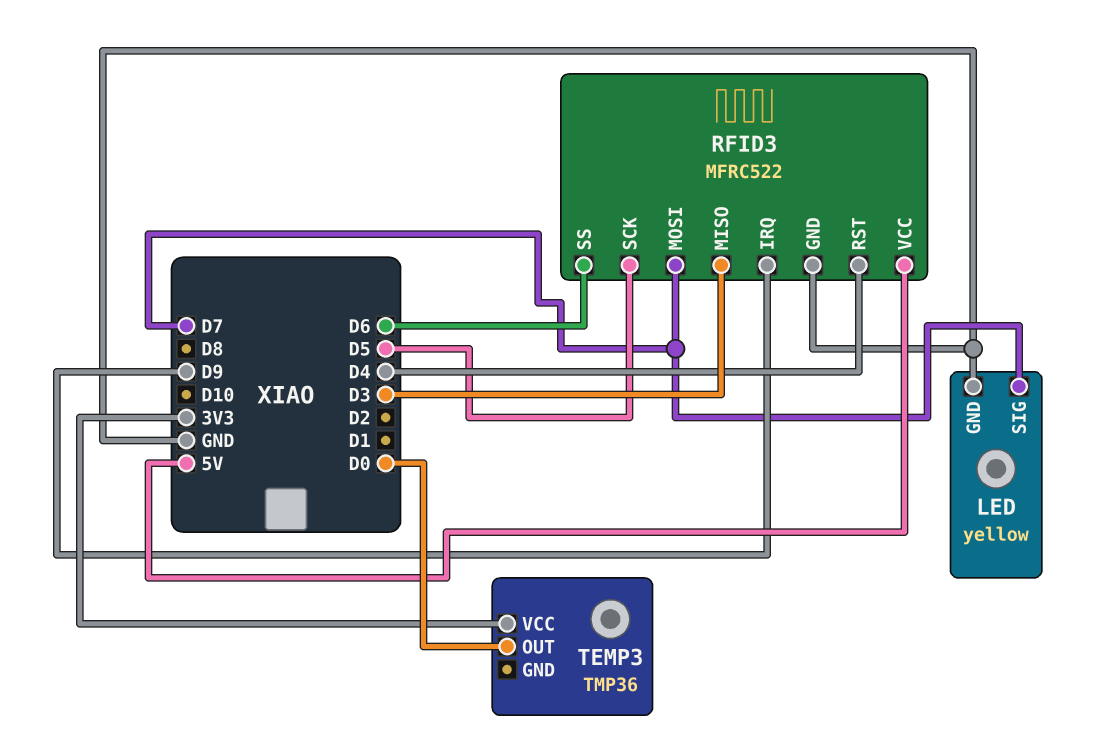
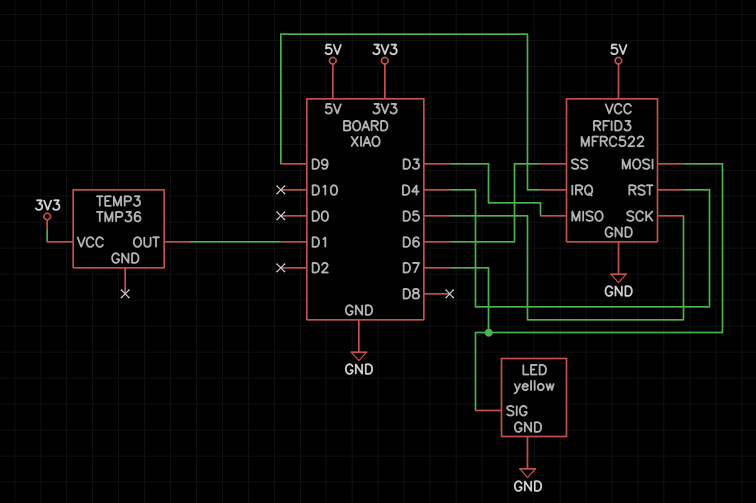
TEMP3 pin OUT: D0 -> D1

